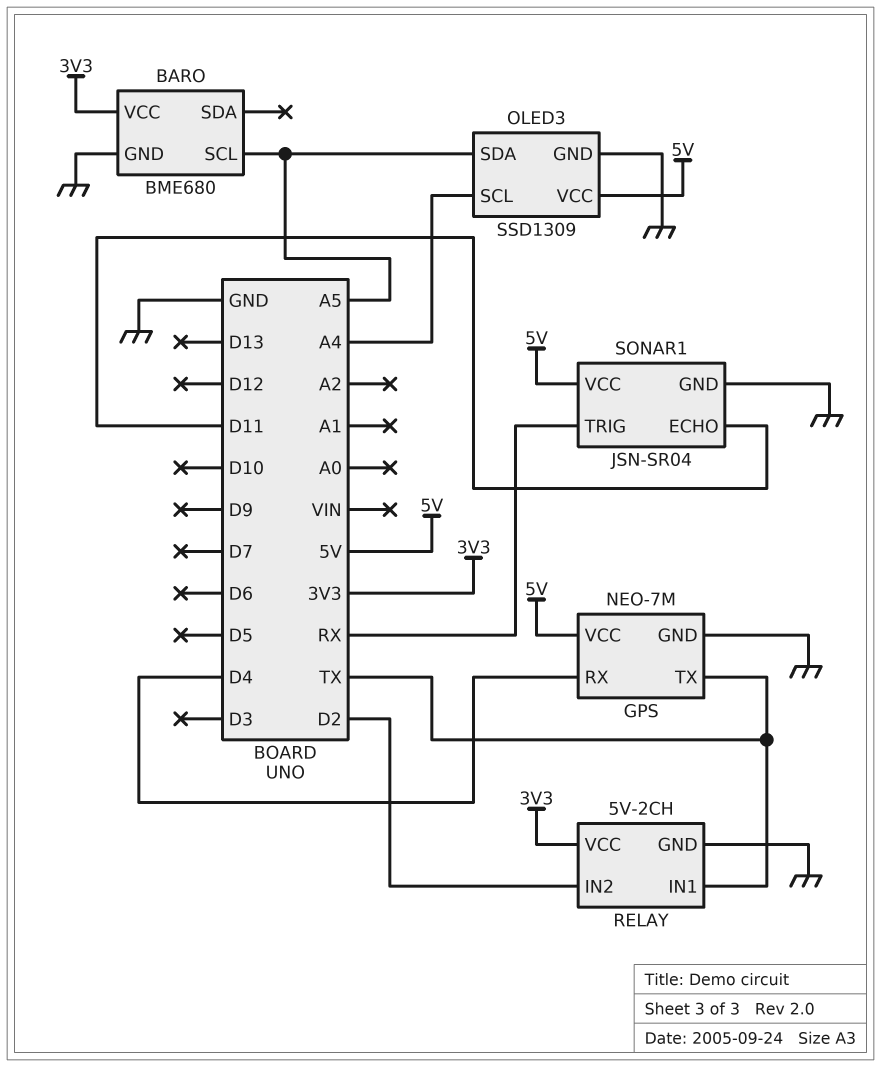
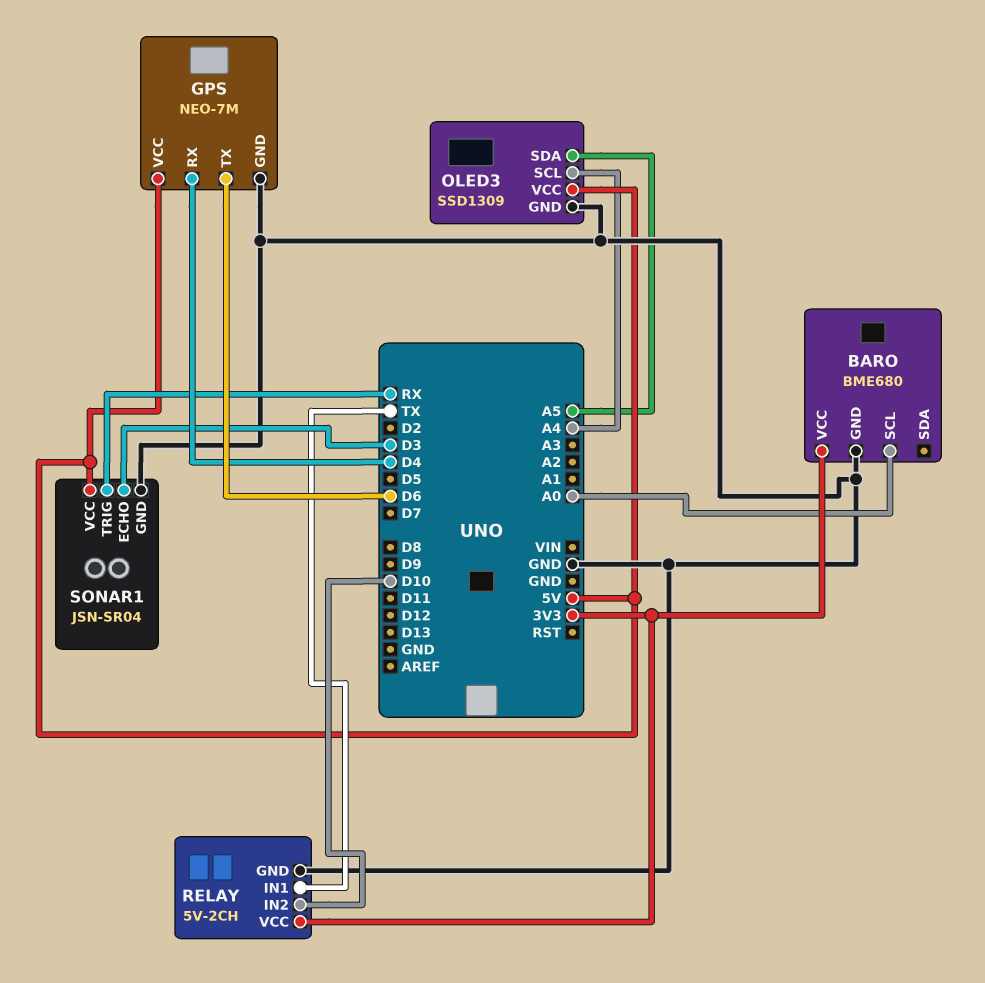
BARO pin SCL: A5 -> A0
GPS pin TX: TX -> D6
RELAY pin IN2: D2 -> D10
SONAR1 pin ECHO: D11 -> D3

